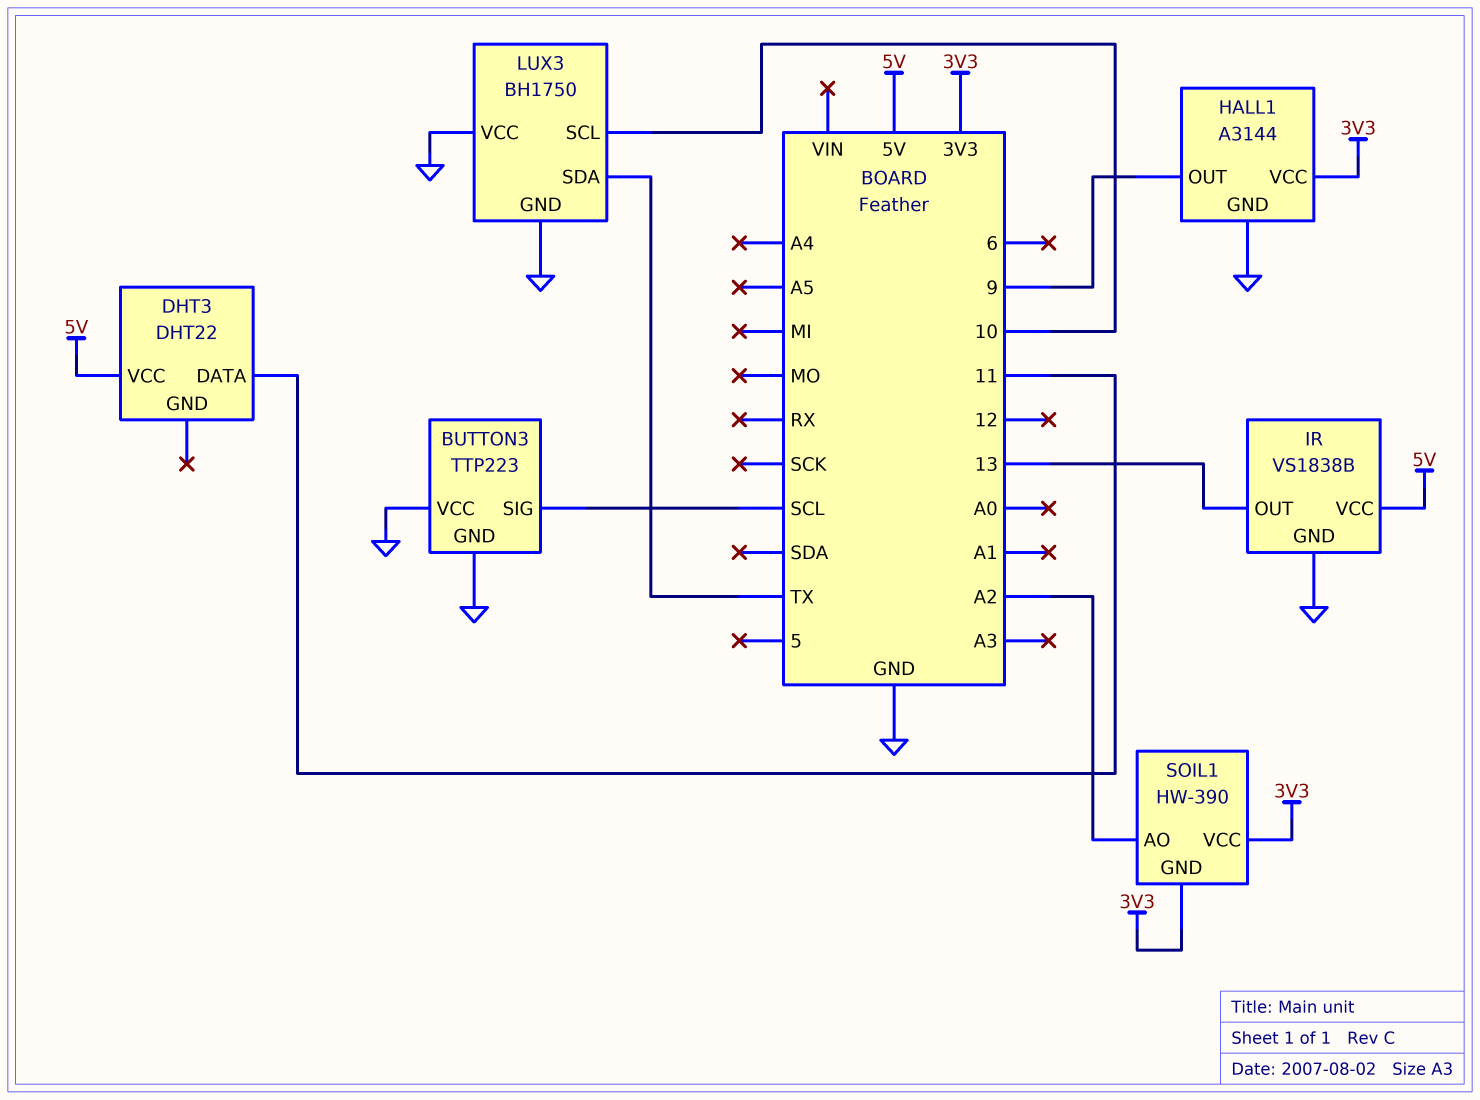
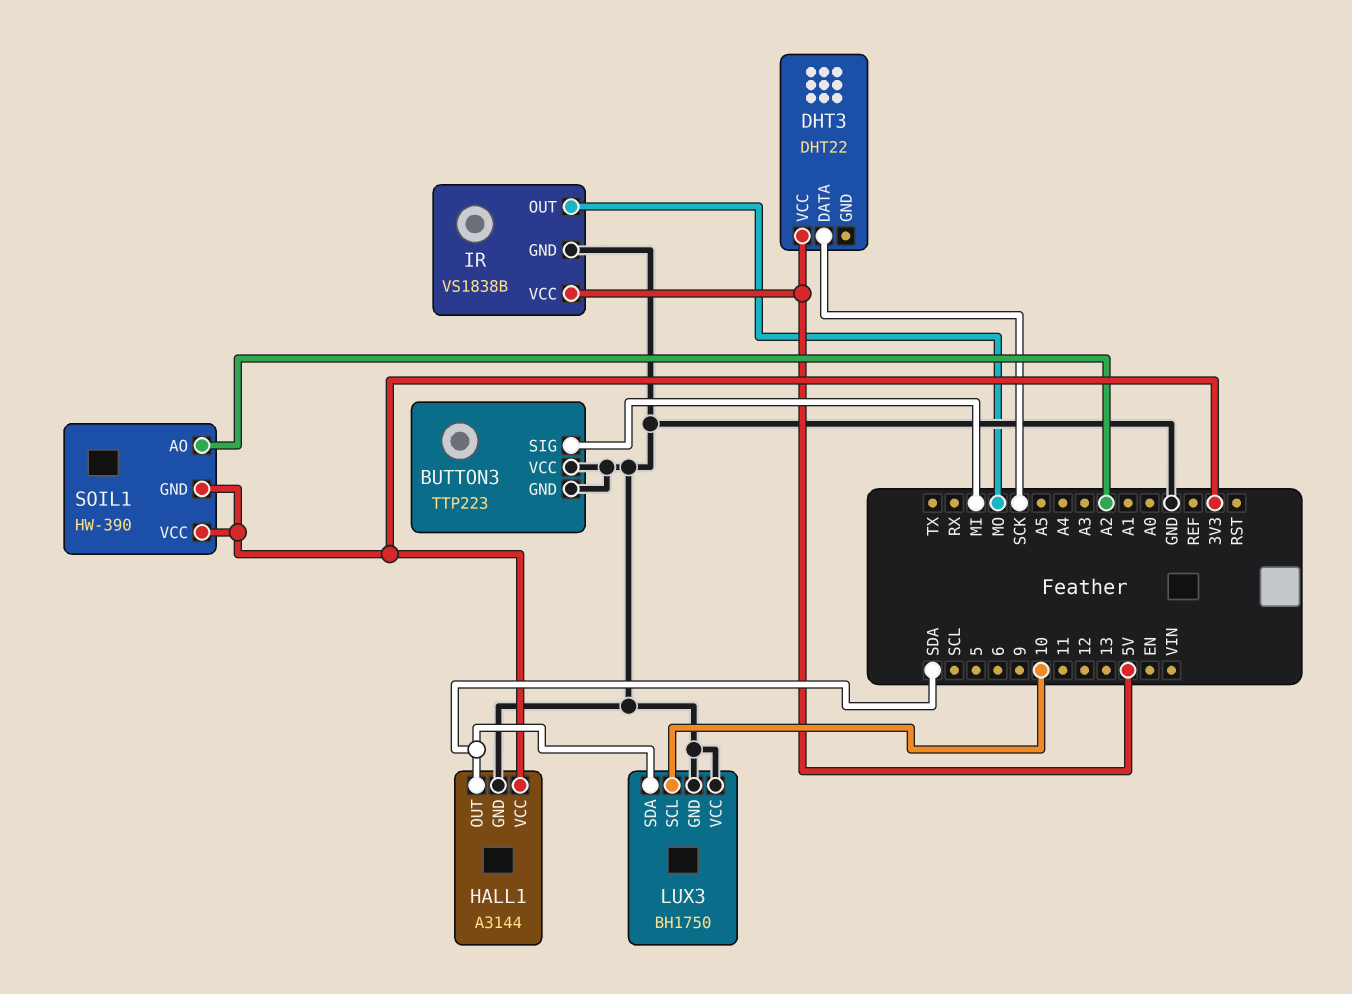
BUTTON3 pin SIG: SCL -> MI
DHT3 pin DATA: 11 -> SCK
HALL1 pin OUT: 9 -> SDA
IR pin OUT: 13 -> MO
LUX3 pin SDA: TX -> SDA

